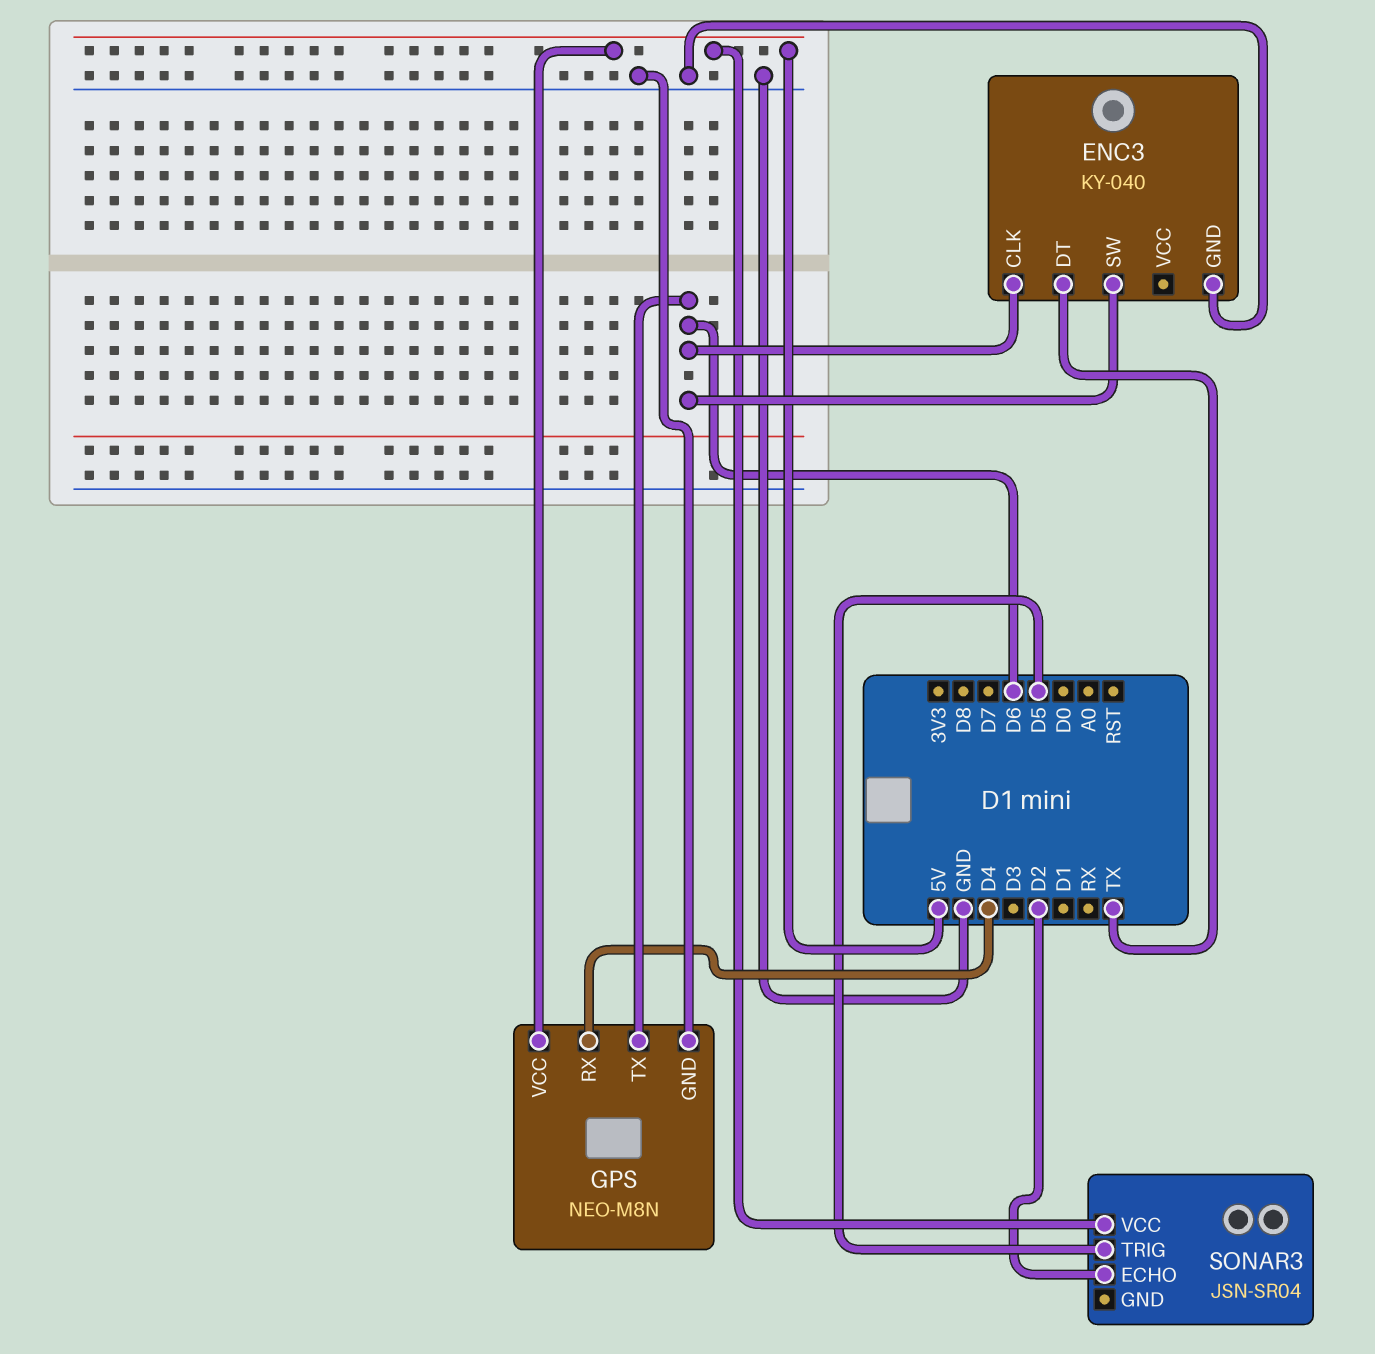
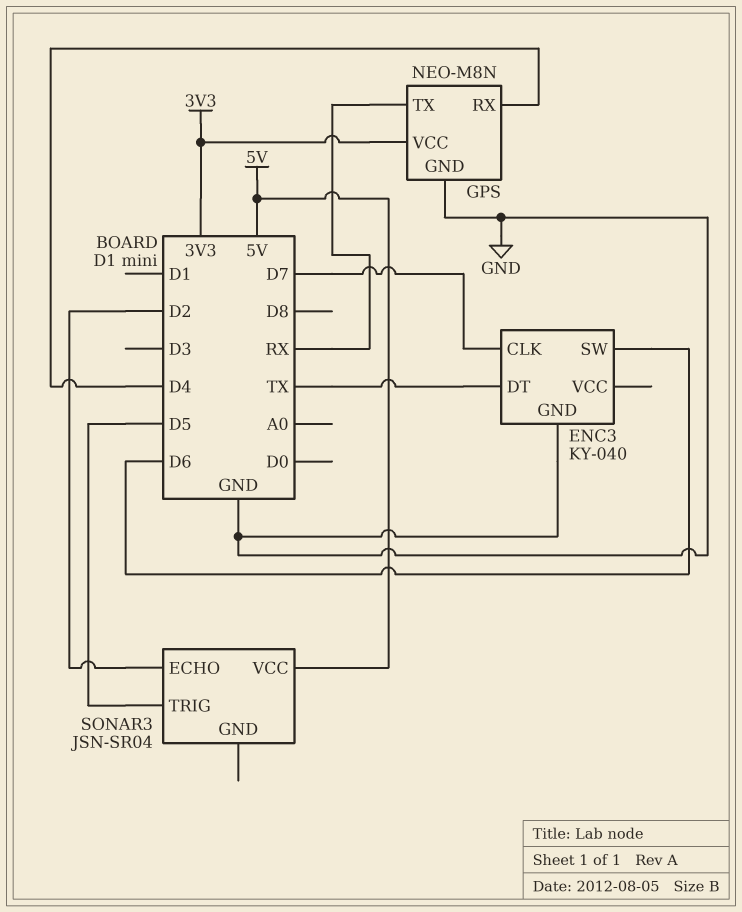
ENC3 pin CLK: D6 -> D7
GPS pin TX: D6 -> RX
GPS pin VCC: 5V -> 3V3

